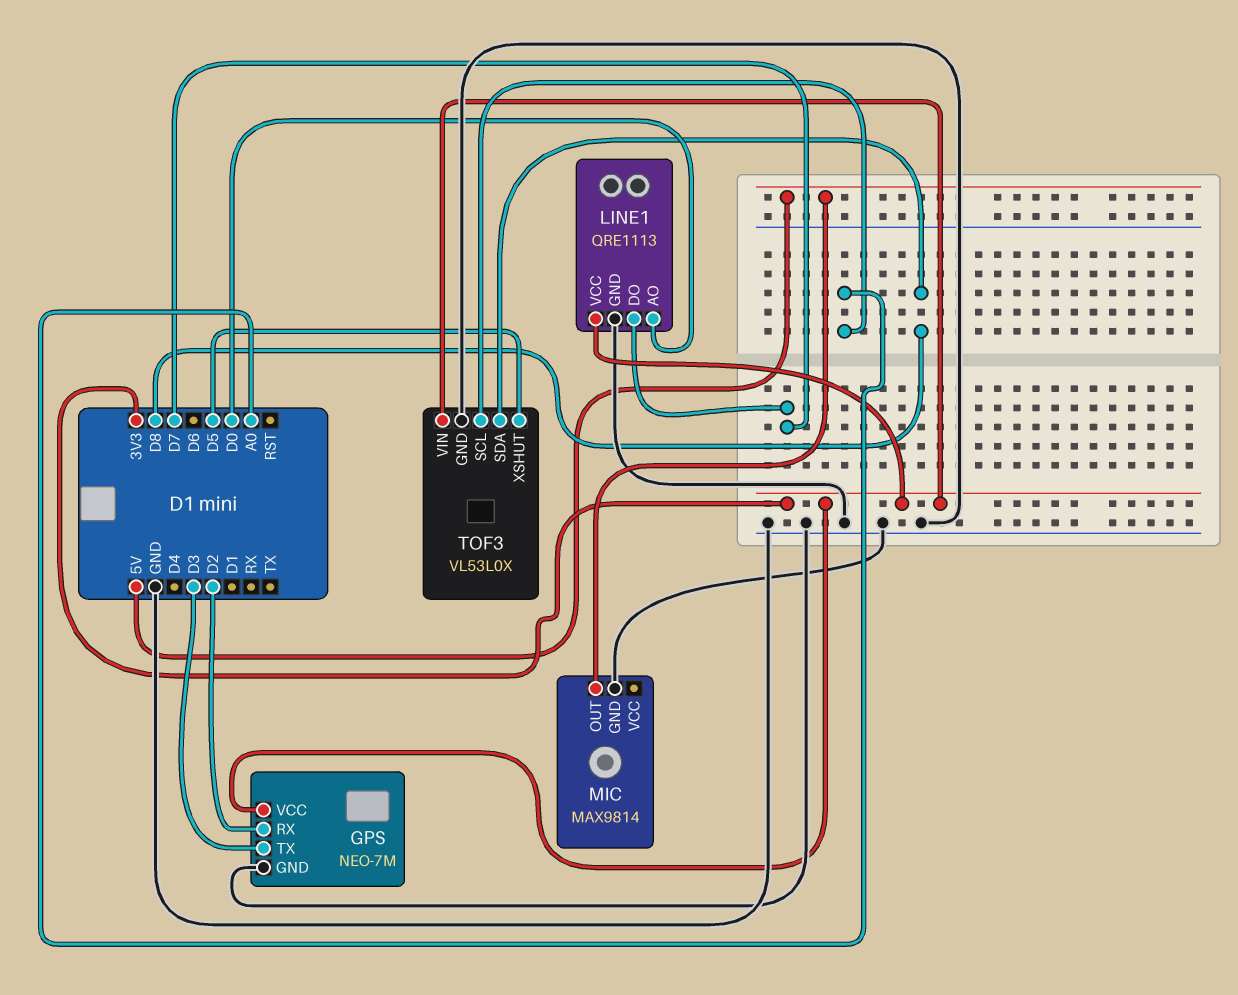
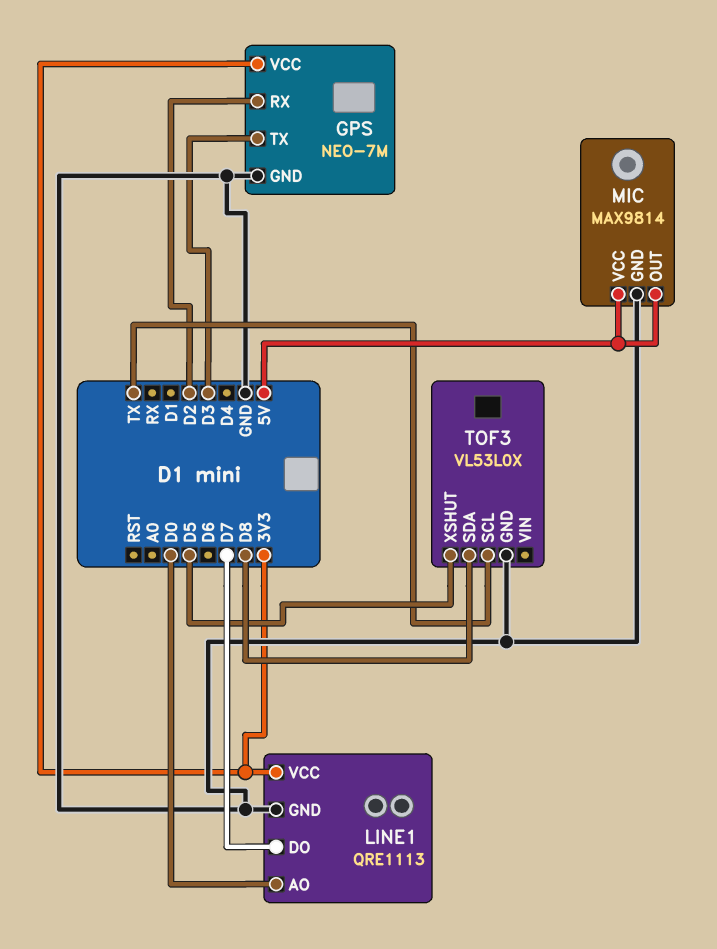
MIC pin VCC: none -> 5V
TOF3 pin SCL: A0 -> TX
TOF3 pin VIN: 3V3 -> none

